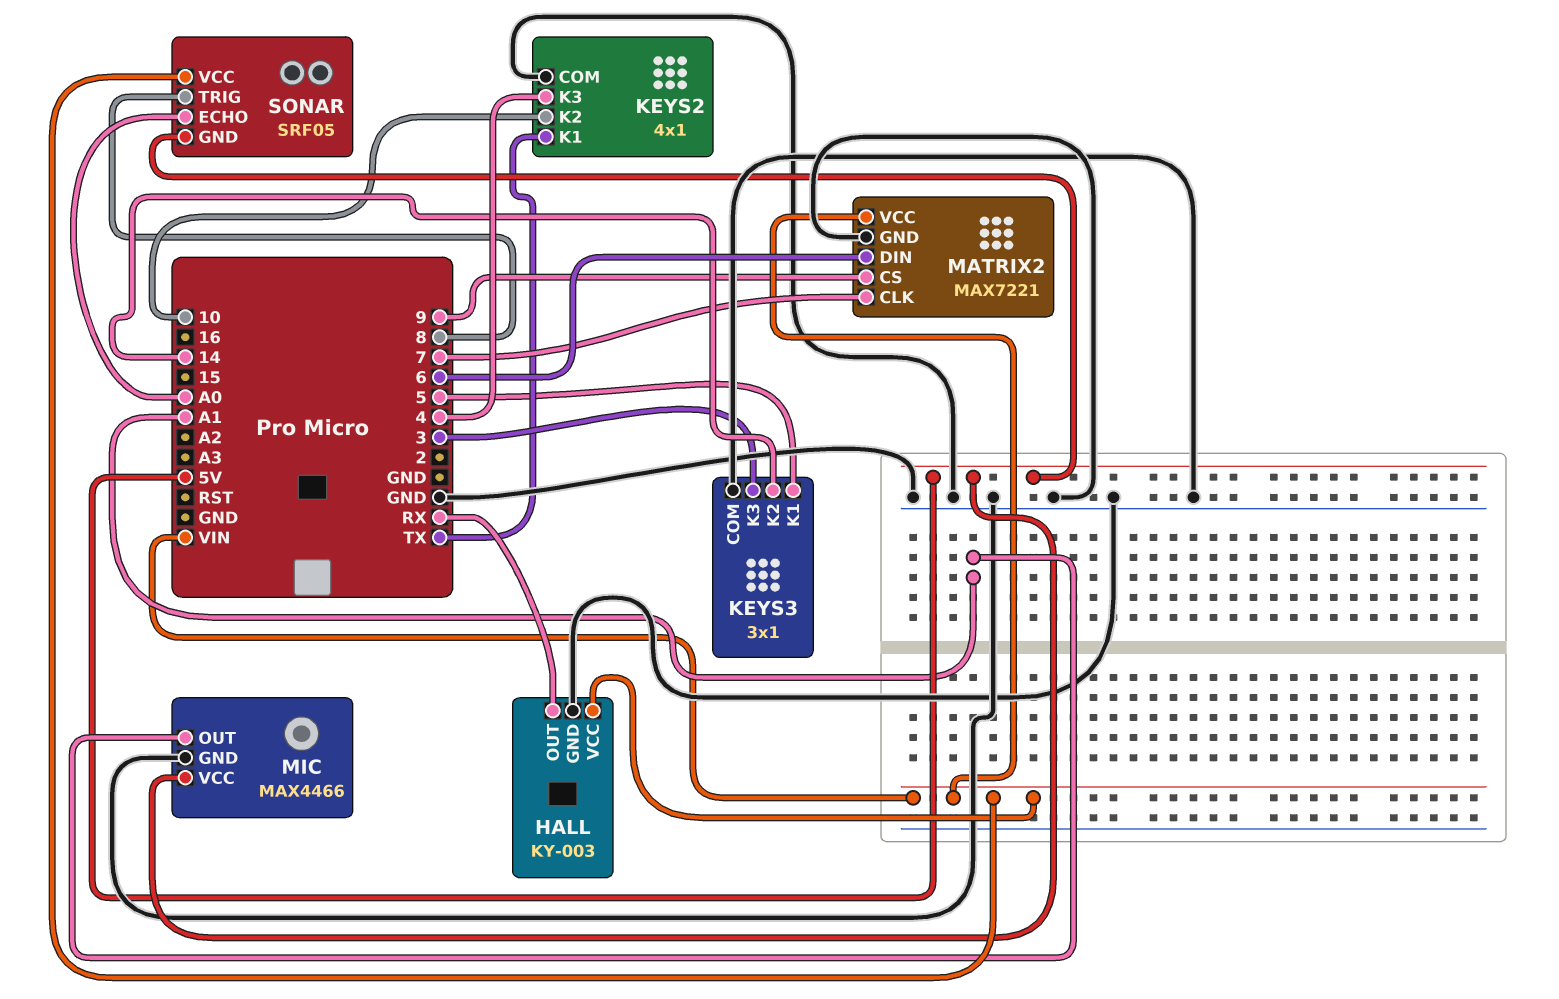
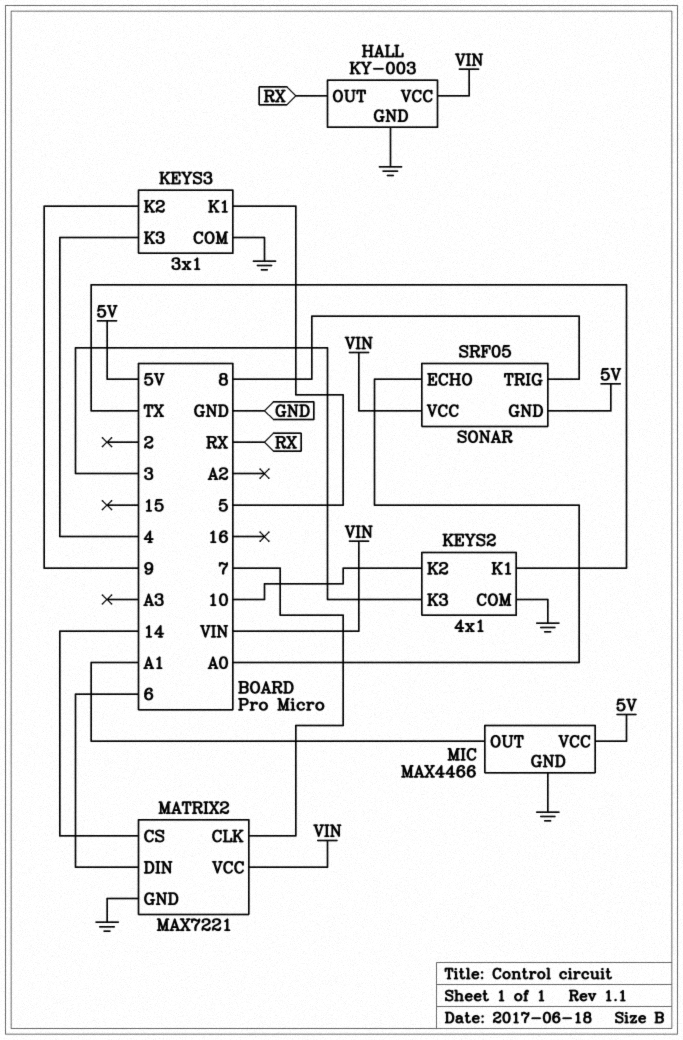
KEYS2 pin K3: 4 -> 3
KEYS3 pin K2: 14 -> 9
KEYS3 pin K3: 3 -> 4
MATRIX2 pin CS: 9 -> 14

